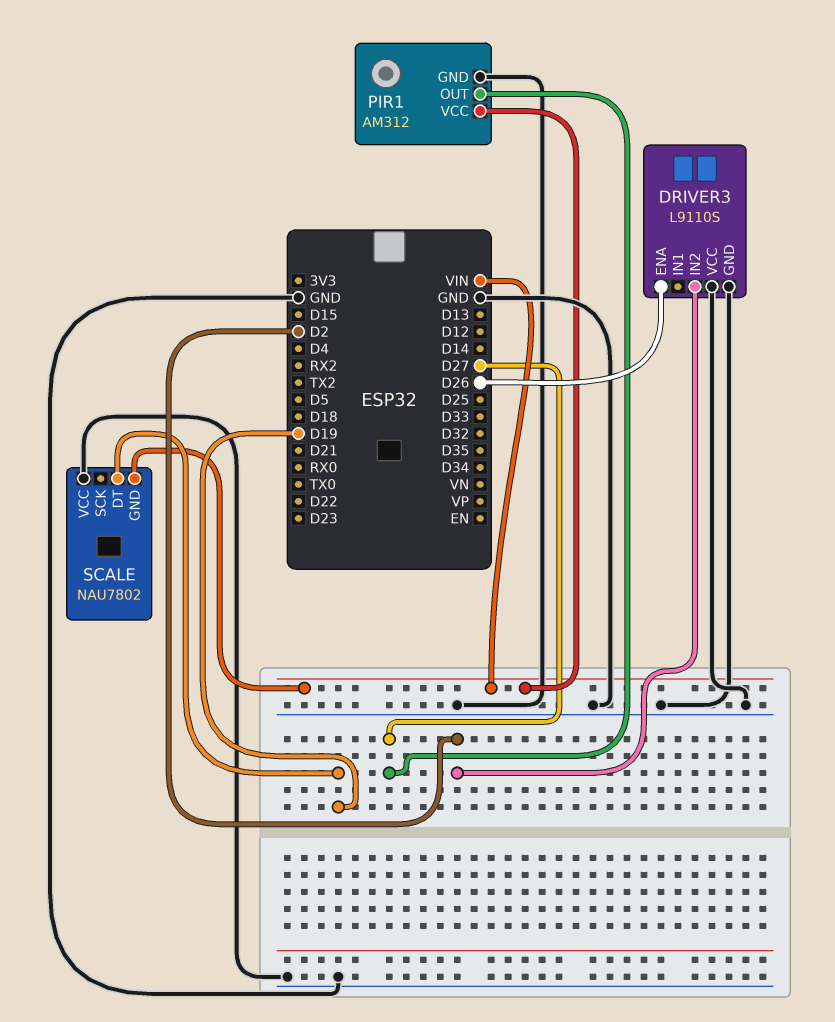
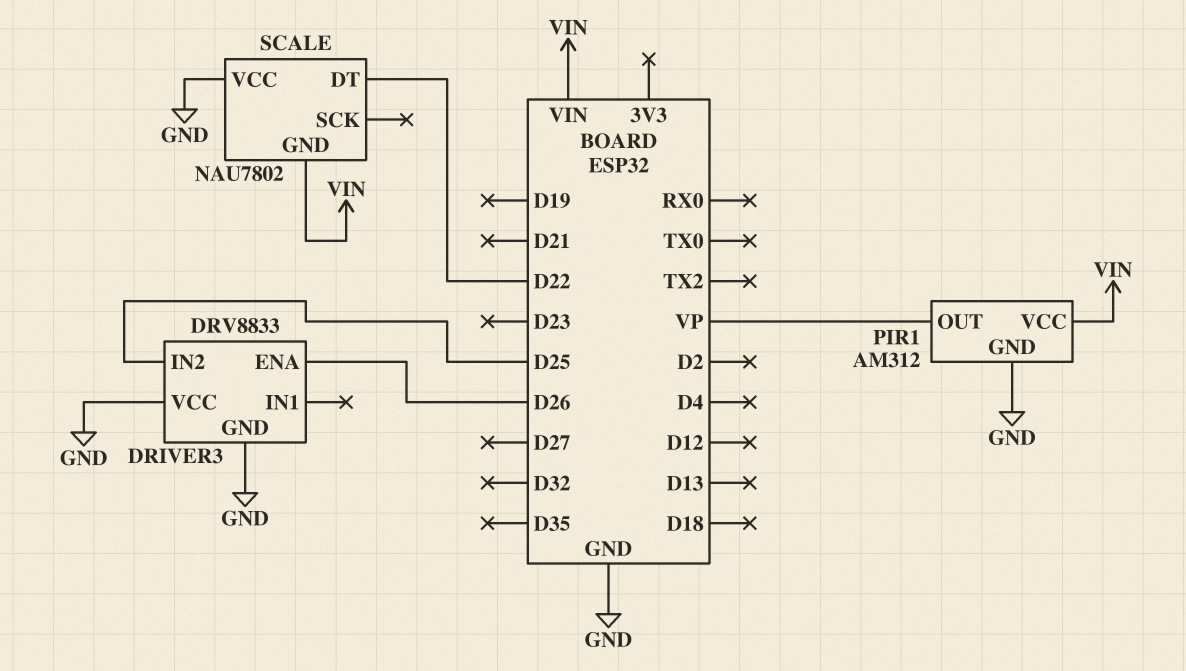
DRIVER3: L9110S -> DRV8833
DRIVER3 pin IN2: D2 -> D25
PIR1 pin OUT: D27 -> VP
SCALE pin DT: D19 -> D22

